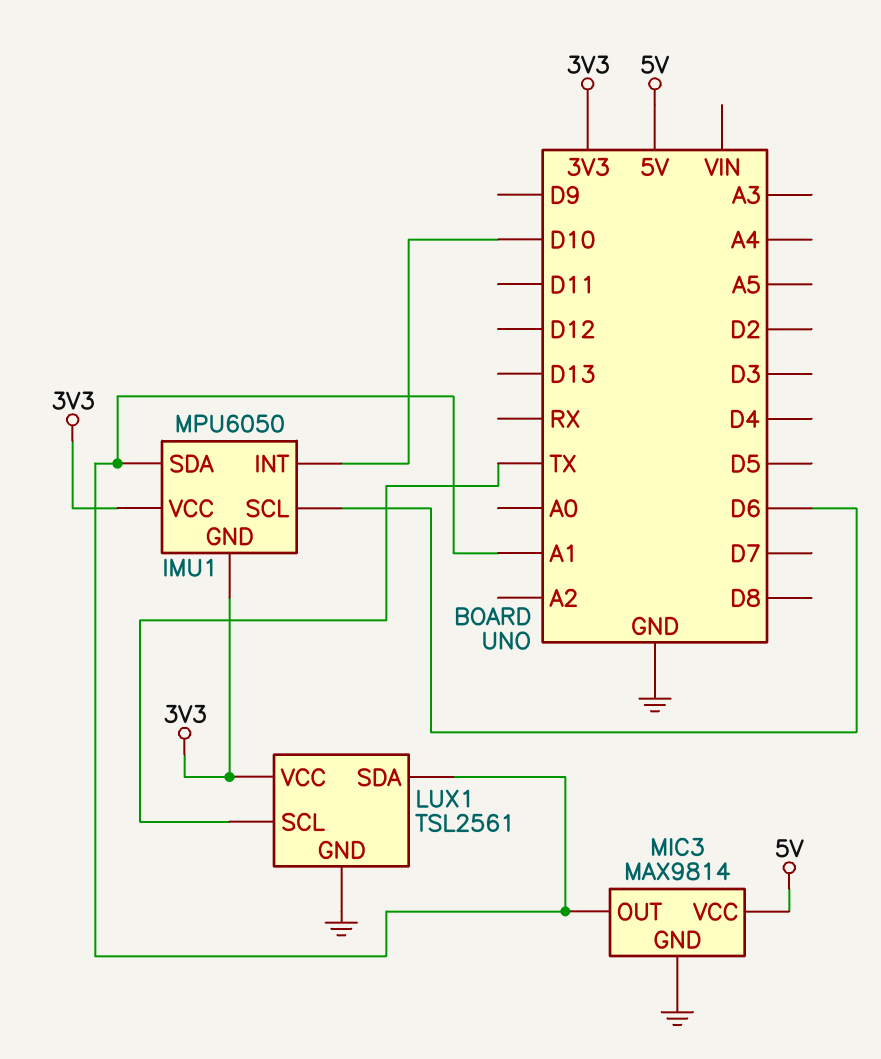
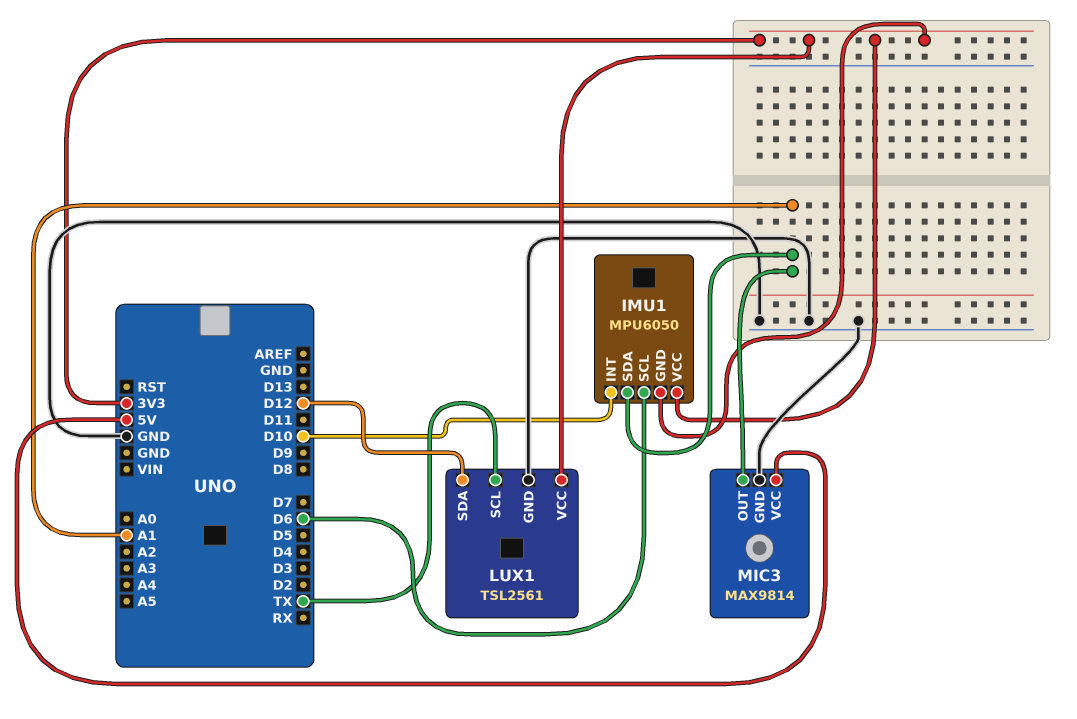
LUX1 pin SDA: A1 -> D12

